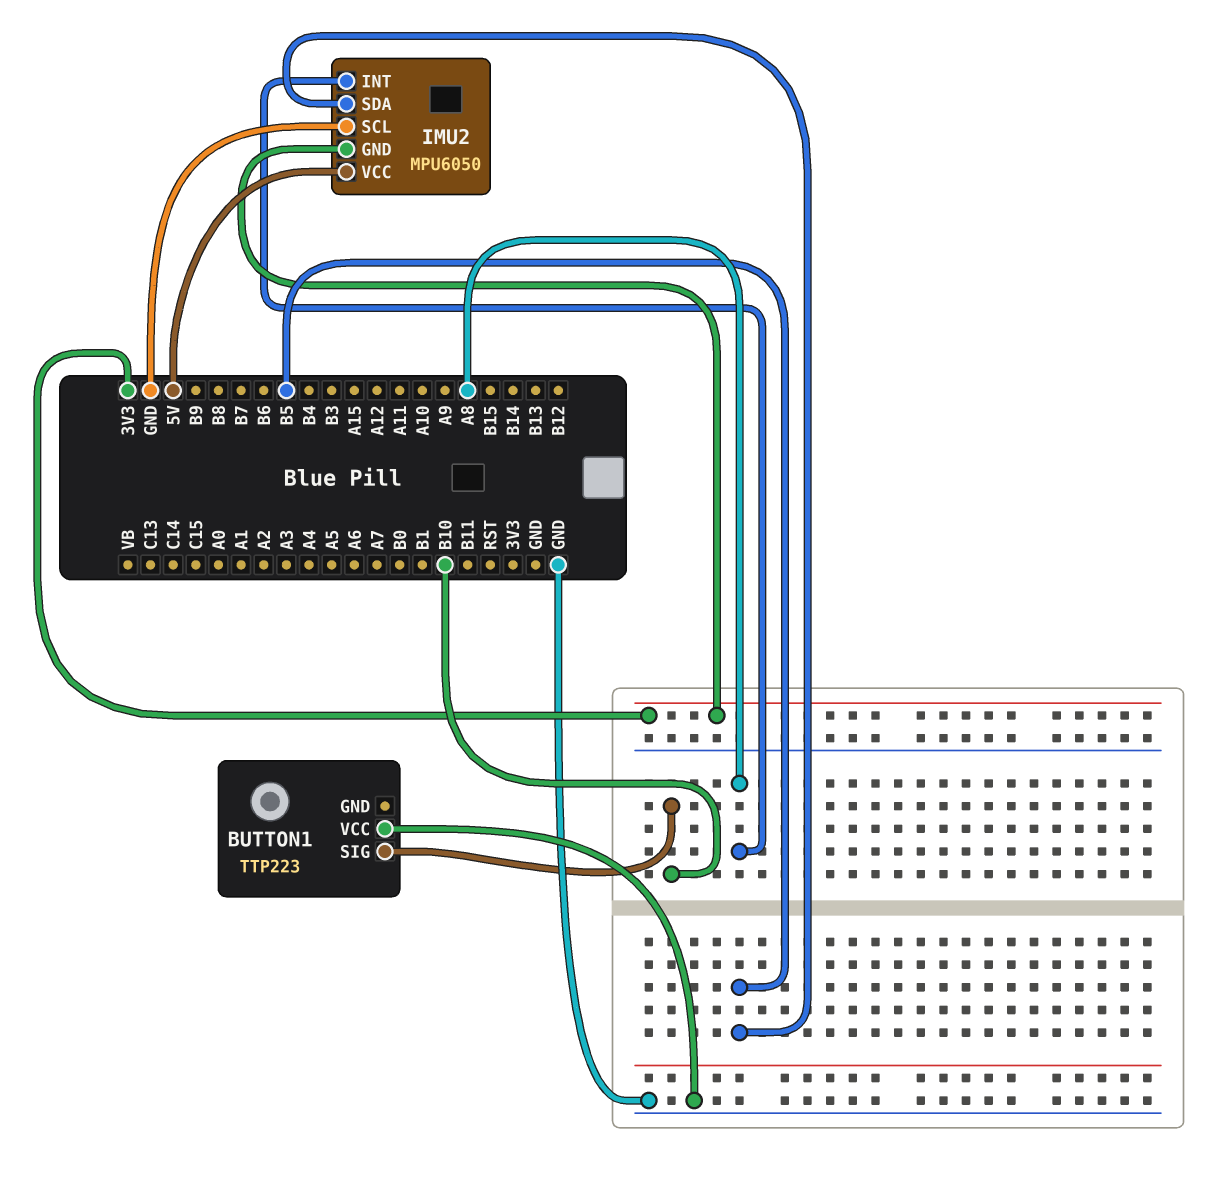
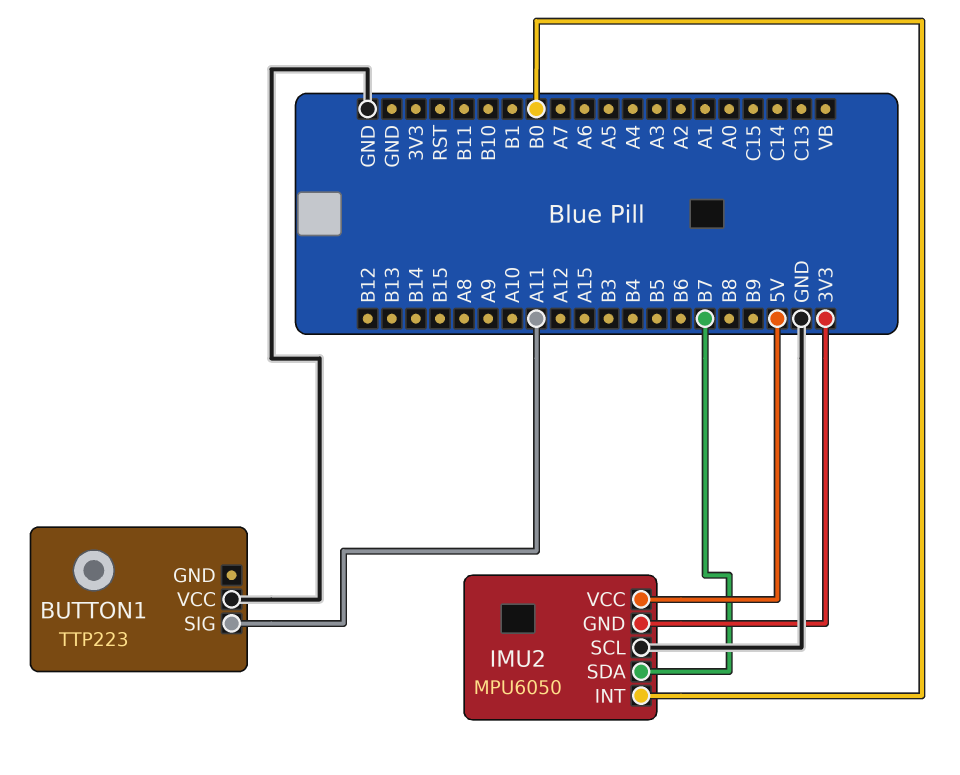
BUTTON1 pin SIG: B10 -> A11
IMU2 pin INT: A8 -> B0
IMU2 pin SDA: B5 -> B7

